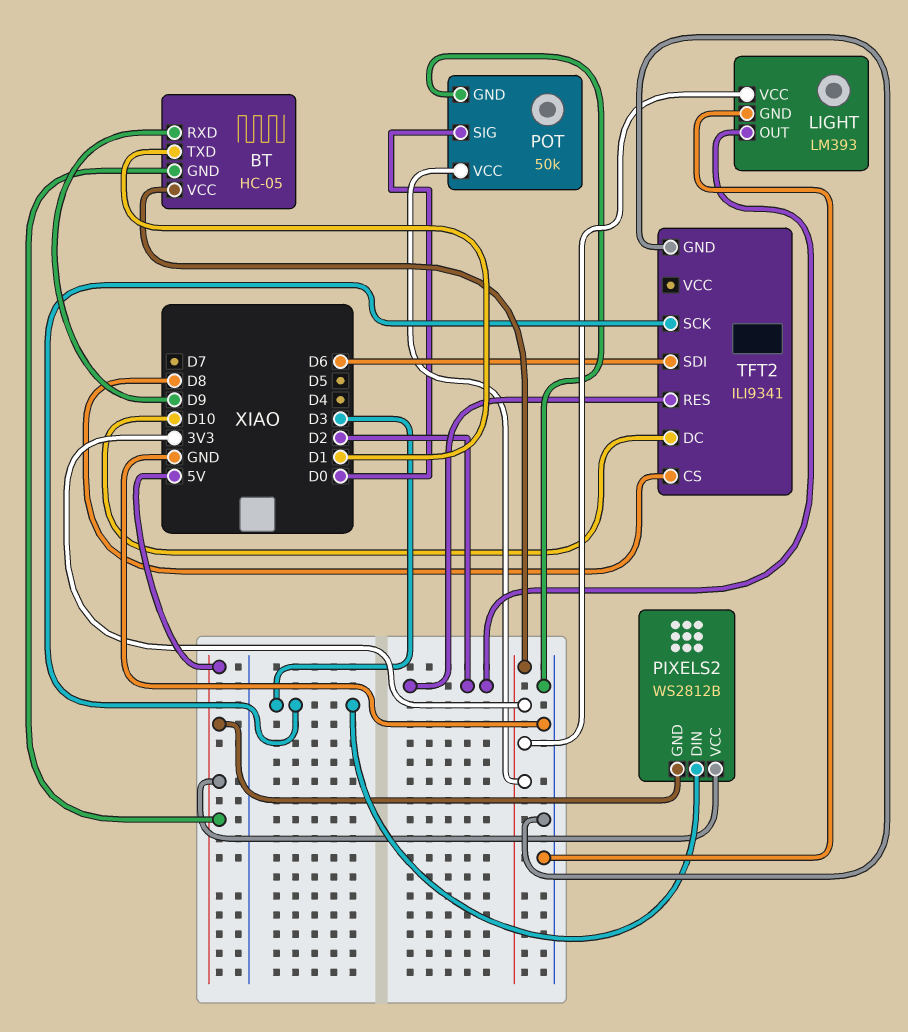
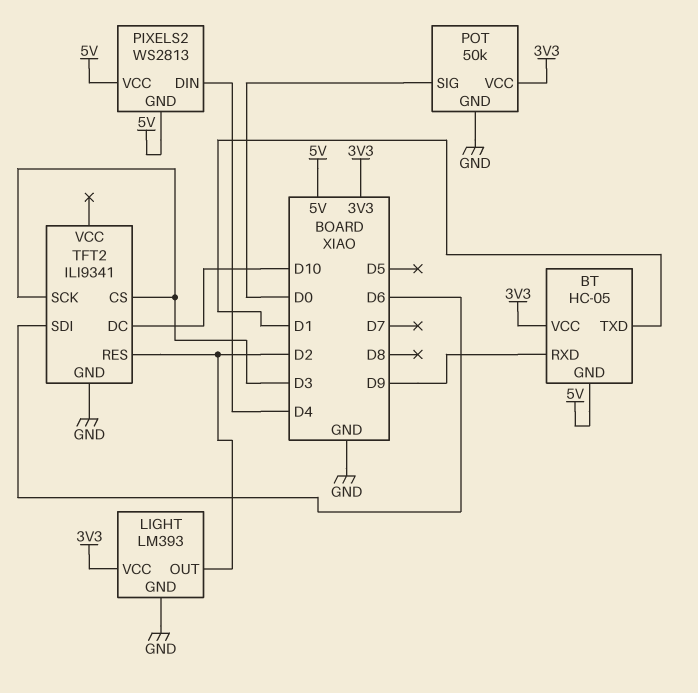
PIXELS2: WS2812B -> WS2813
PIXELS2 pin DIN: D3 -> D4
TFT2 pin CS: D8 -> D3

